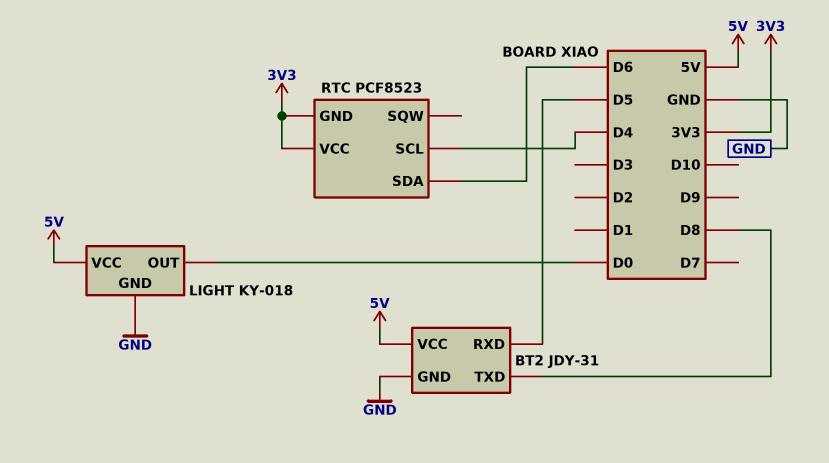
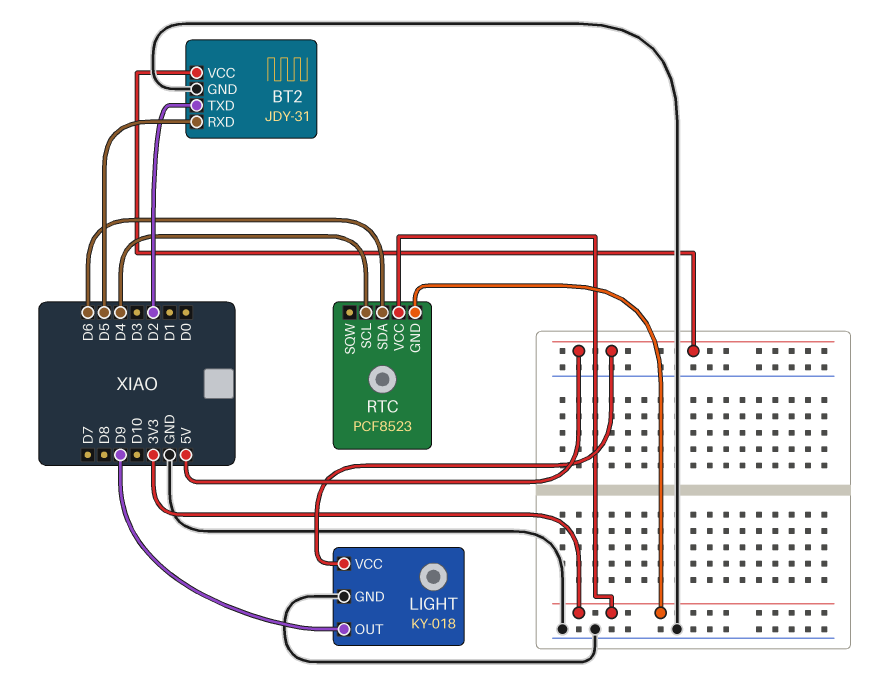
BT2 pin TXD: D8 -> D2
LIGHT pin OUT: D0 -> D9

